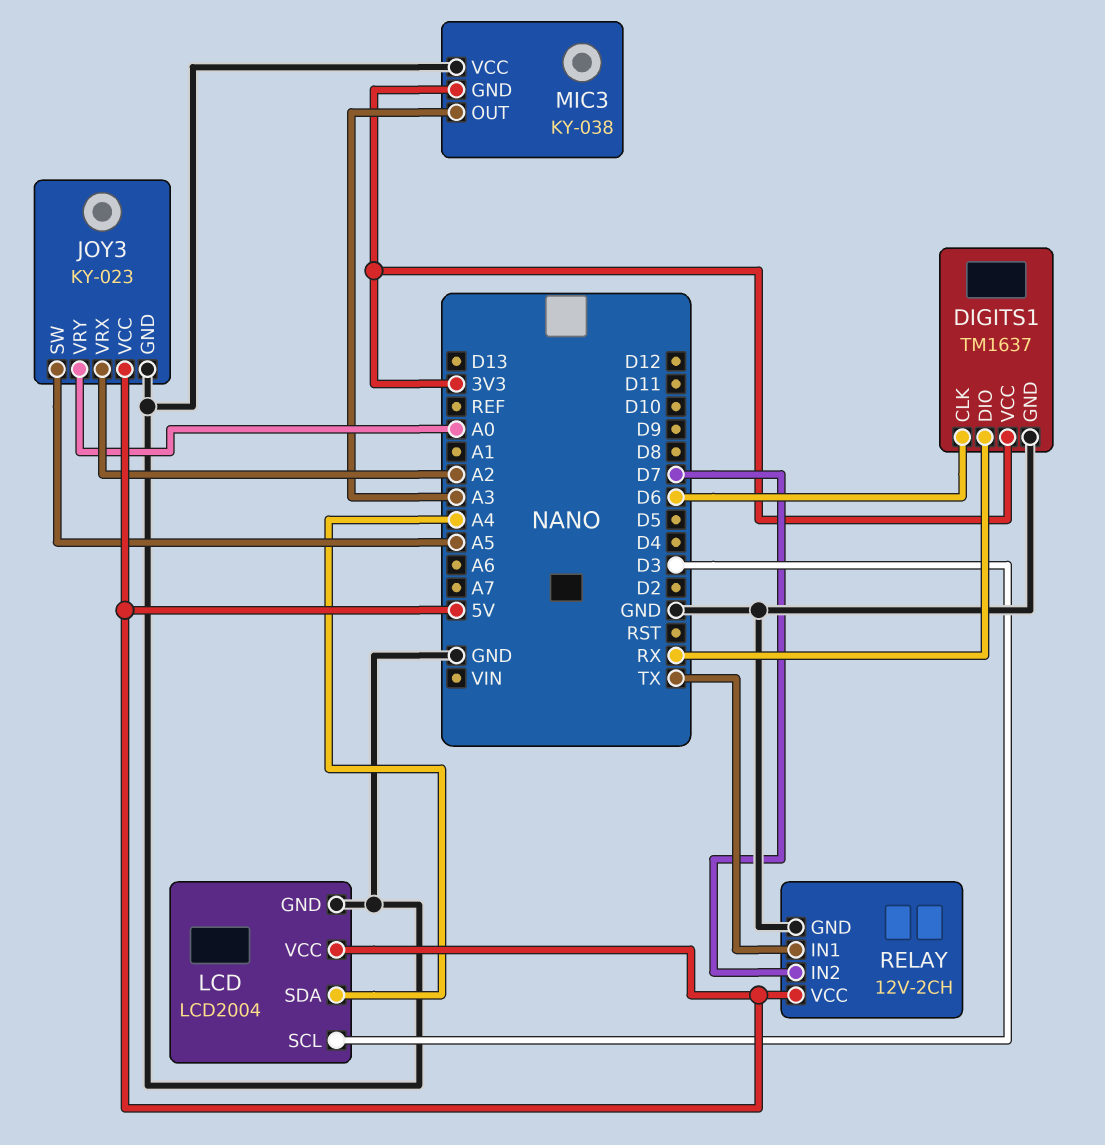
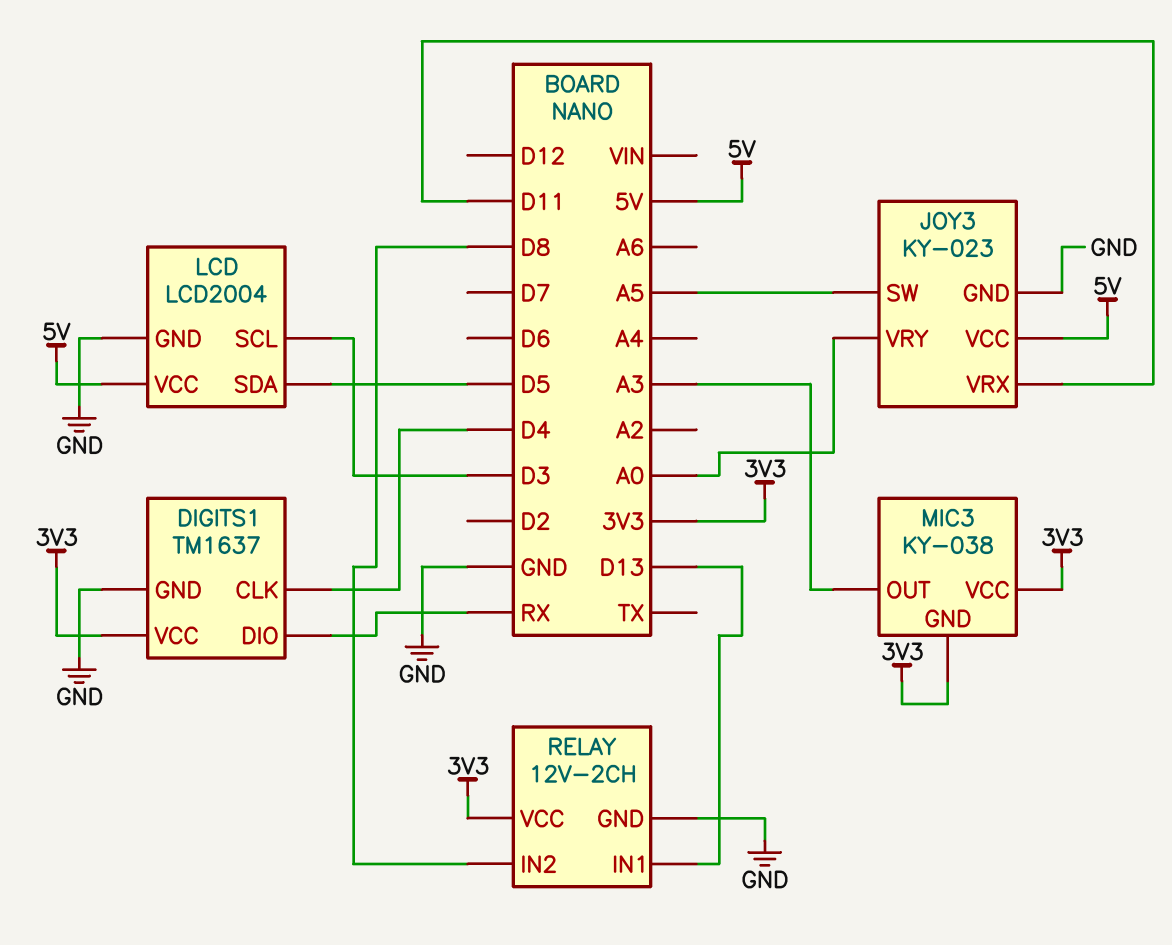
DIGITS1 pin CLK: D6 -> D4
JOY3 pin VRX: A2 -> D11
LCD pin SDA: A4 -> D5
MIC3 pin VCC: GND -> 3V3
RELAY pin IN1: TX -> D13
RELAY pin IN2: D7 -> D8
RELAY pin VCC: 5V -> 3V3

